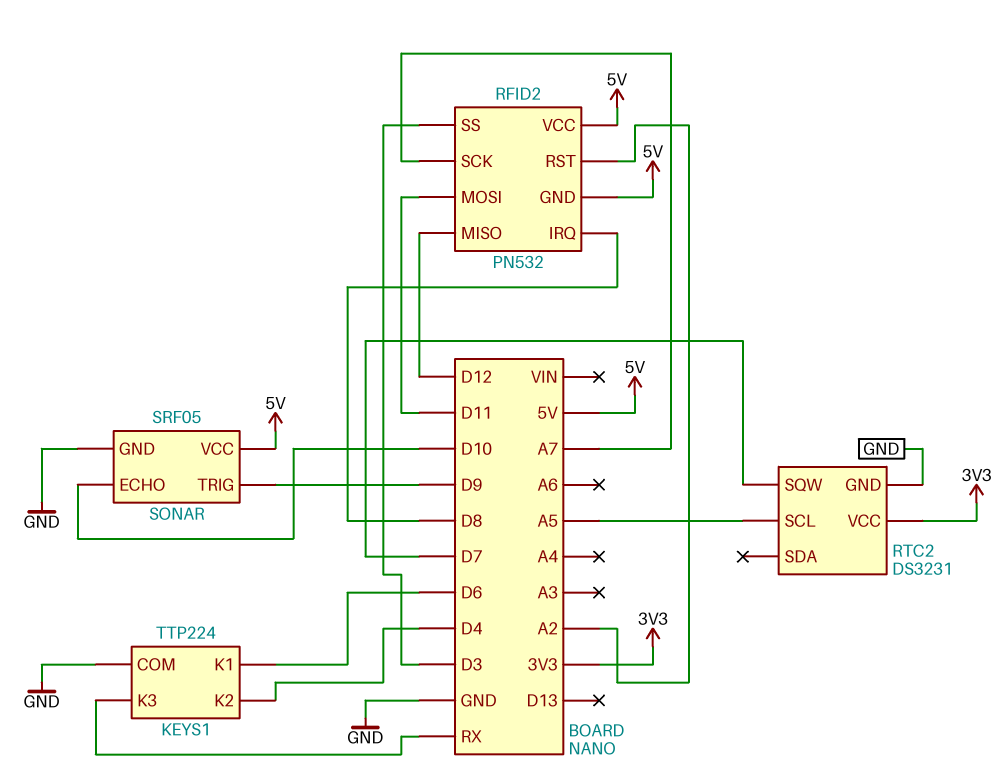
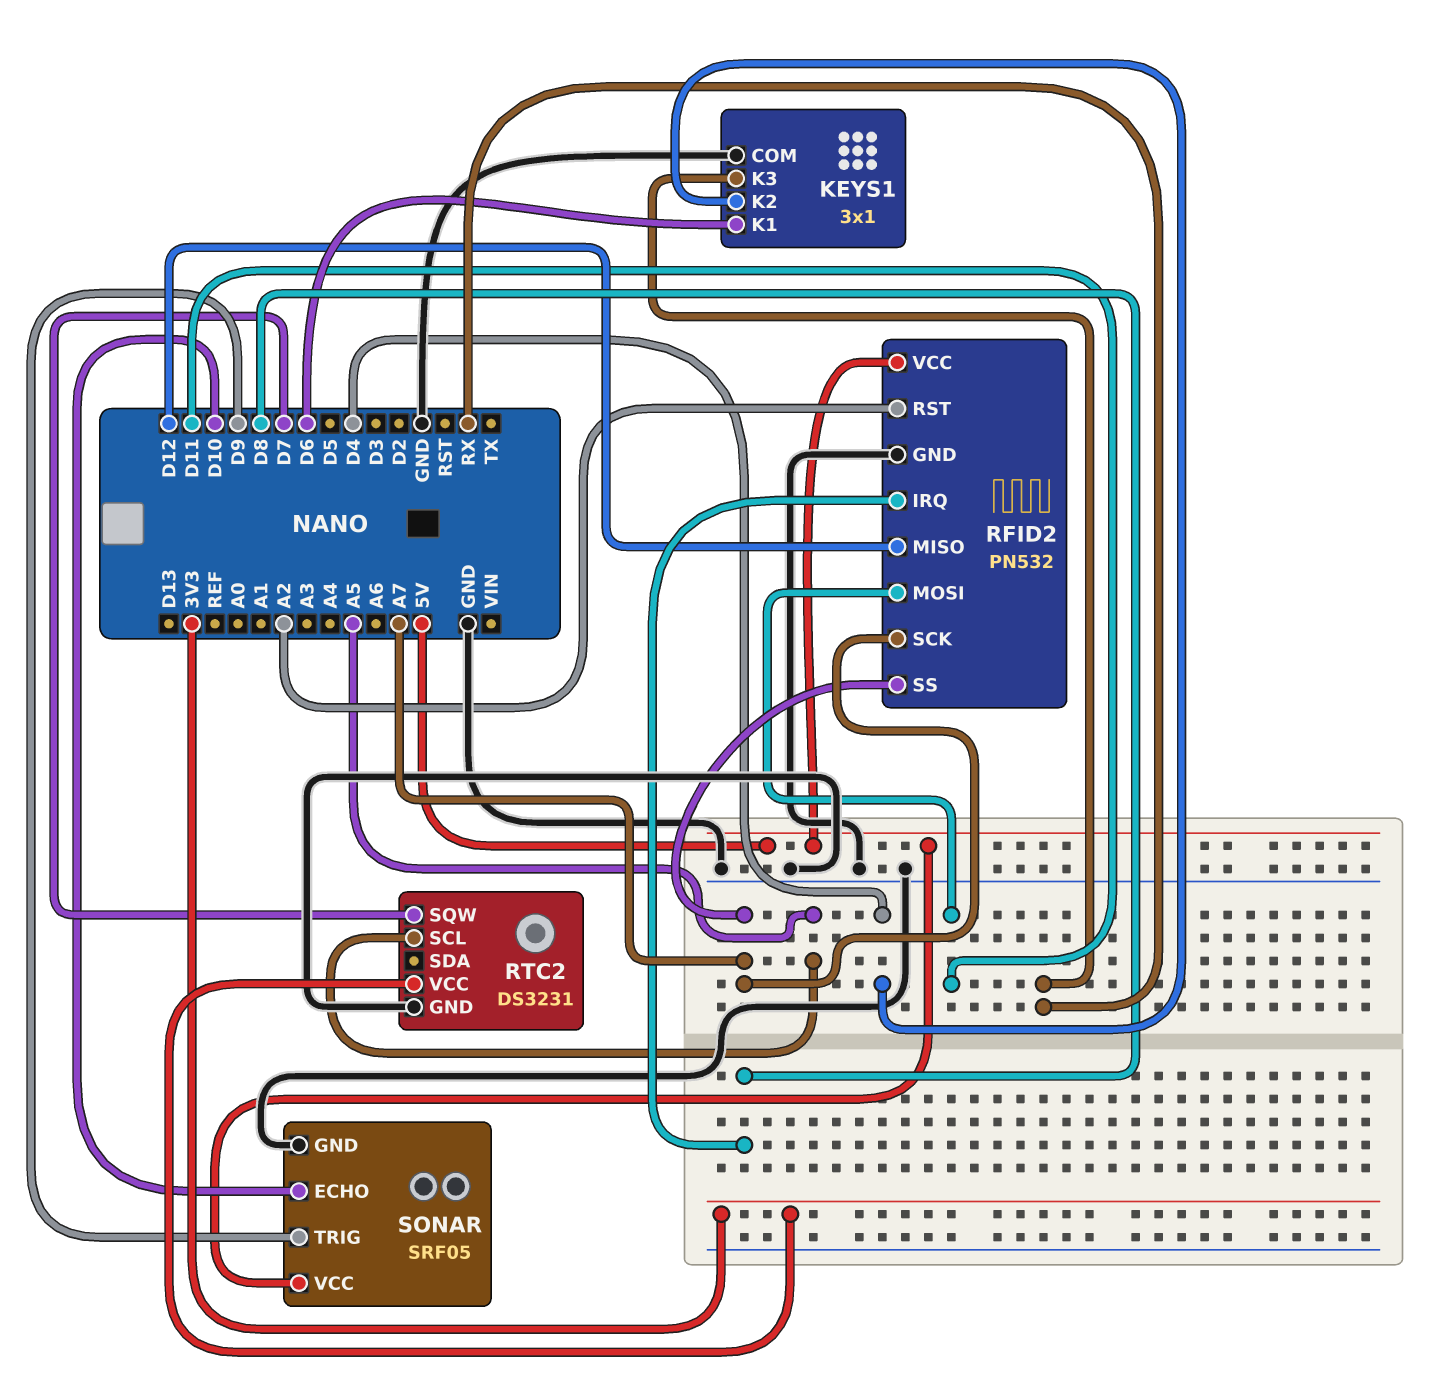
KEYS1: TTP224 -> 3x1
RFID2 pin GND: 5V -> GND
RFID2 pin SS: D3 -> A7

